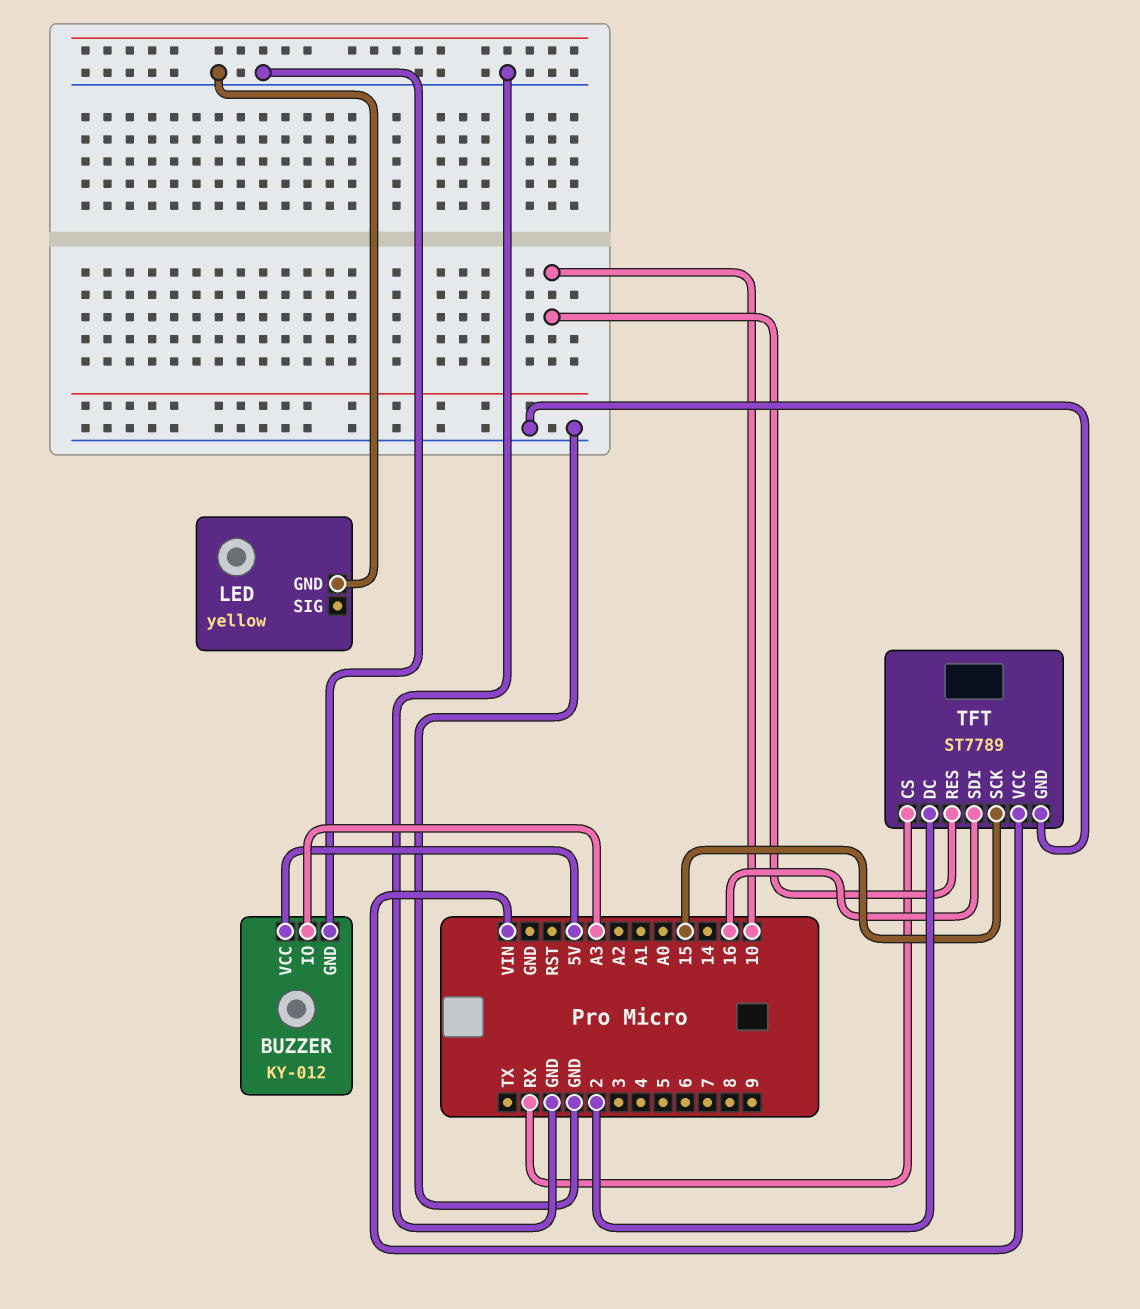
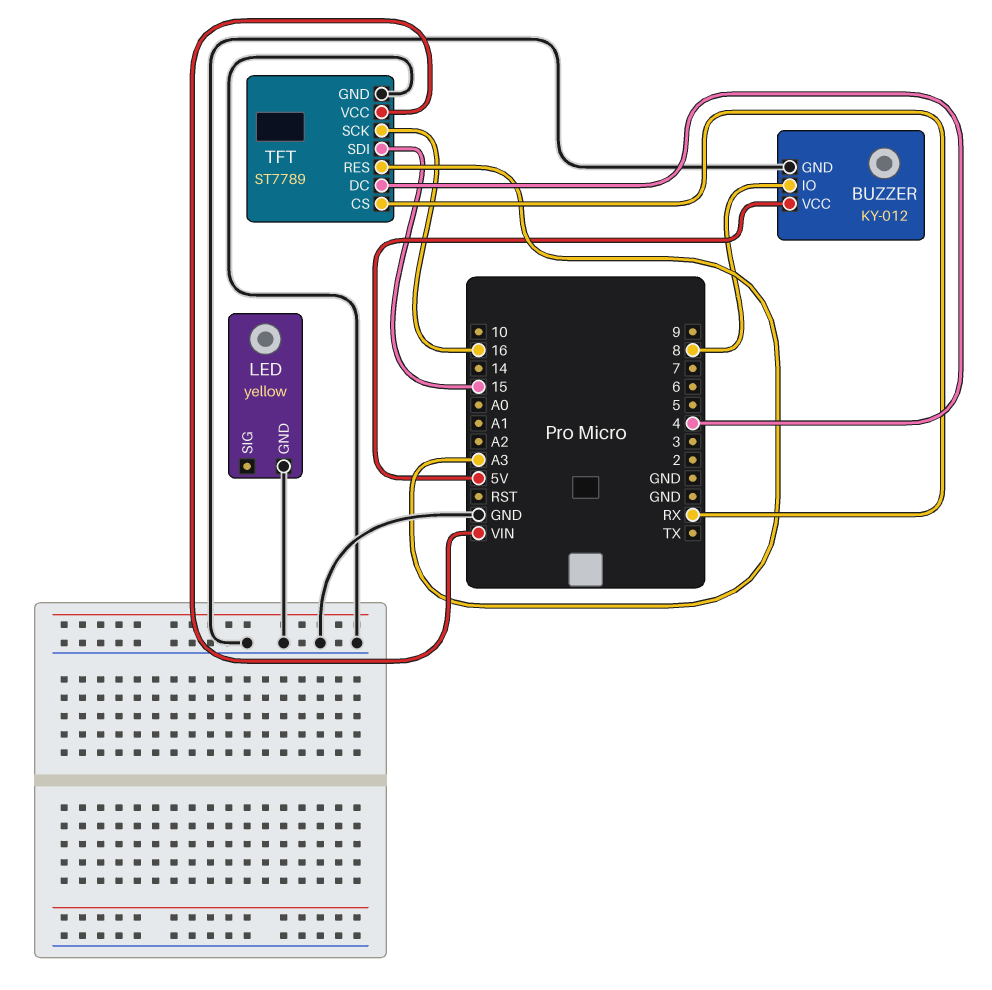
BUZZER pin IO: A3 -> 8
TFT pin DC: 2 -> 4
TFT pin RES: 10 -> A3
TFT pin SCK: 15 -> 16
TFT pin SDI: 16 -> 15

